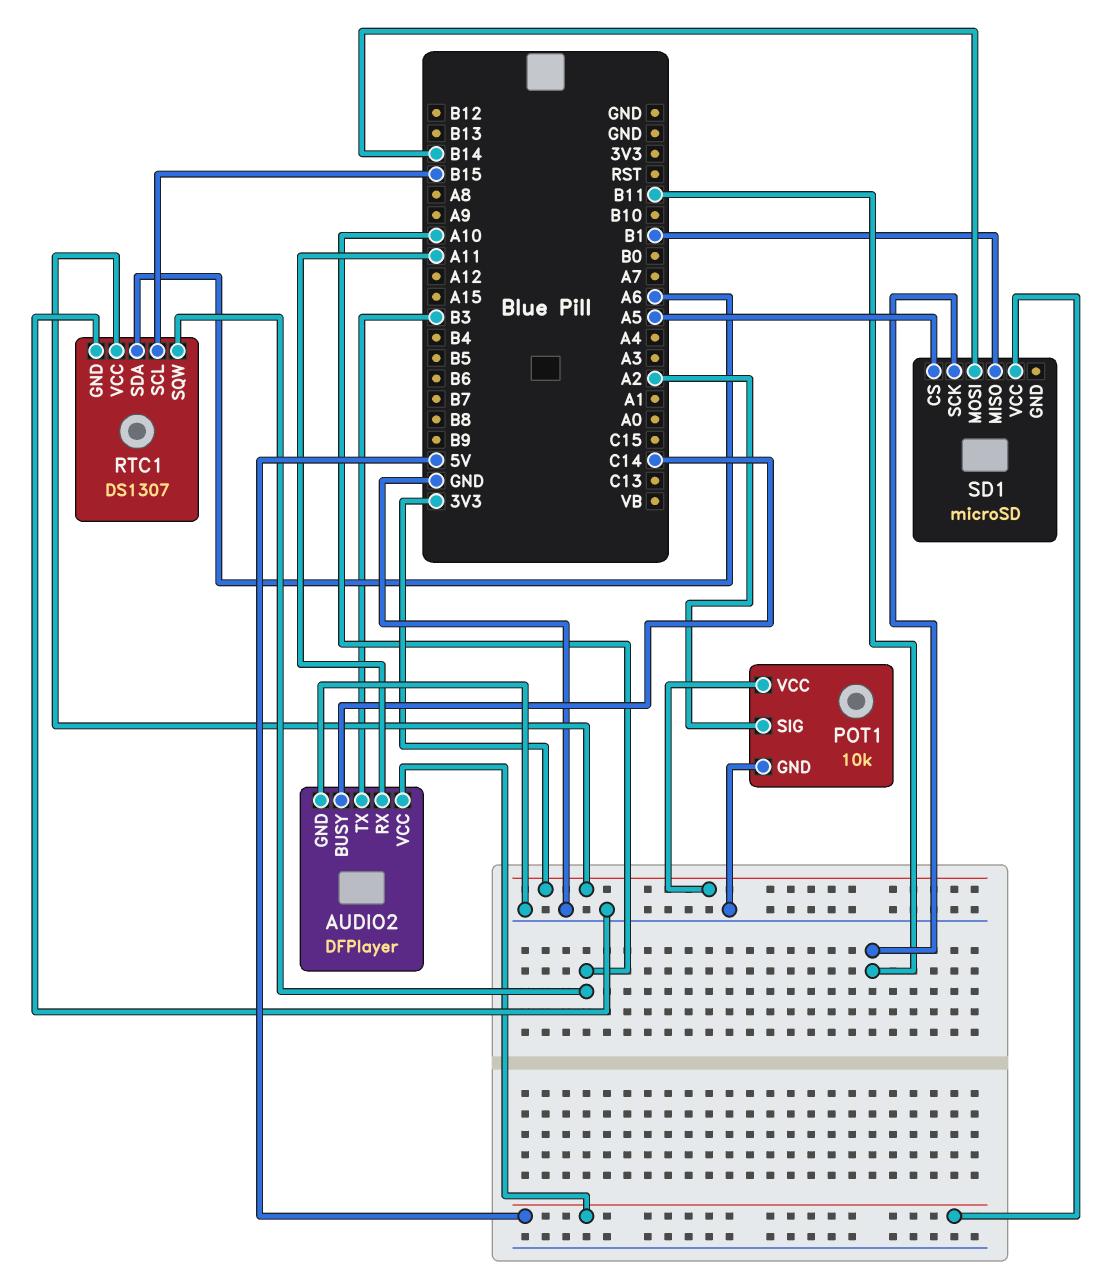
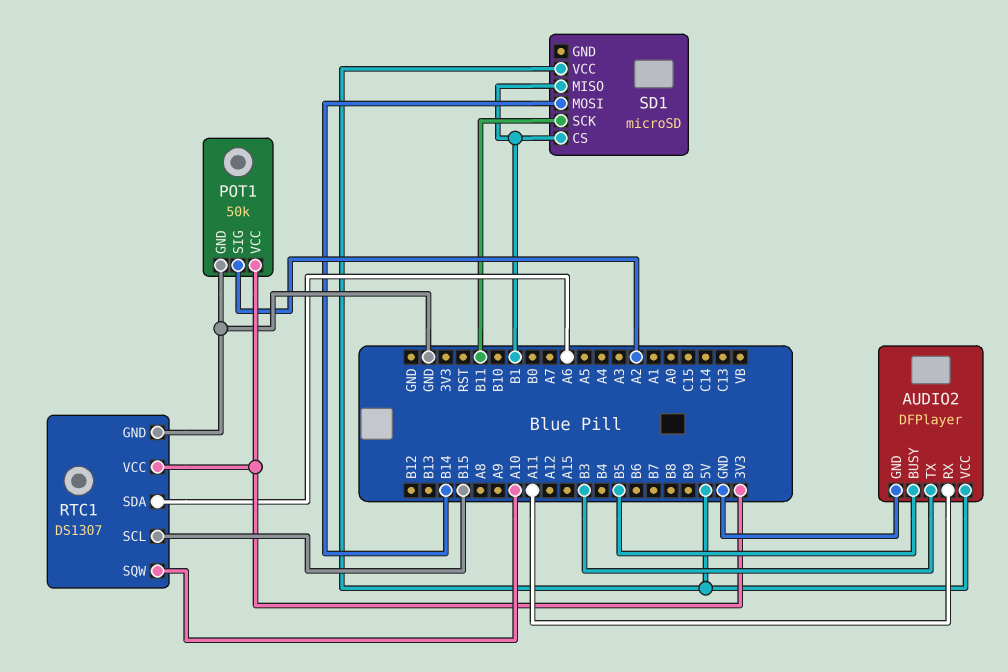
AUDIO2 pin BUSY: C14 -> B5
POT1: 10k -> 50k
SD1 pin CS: A5 -> B1

